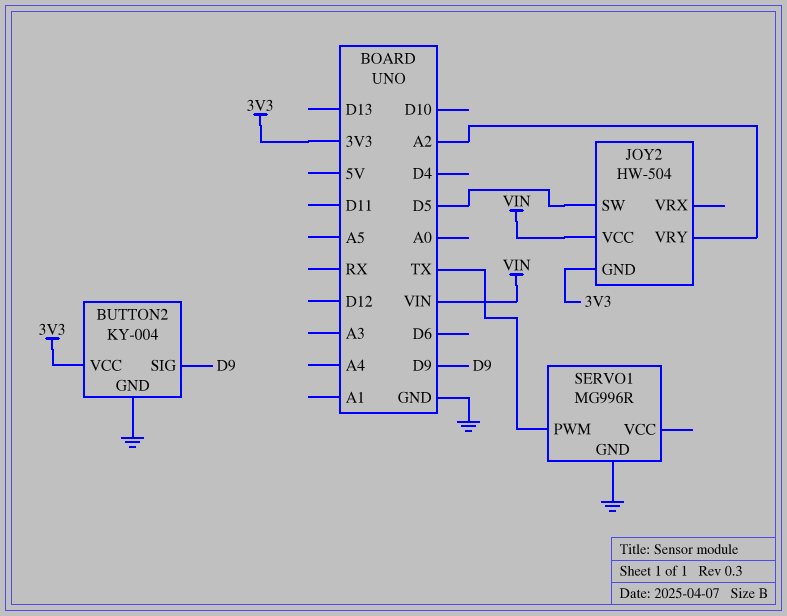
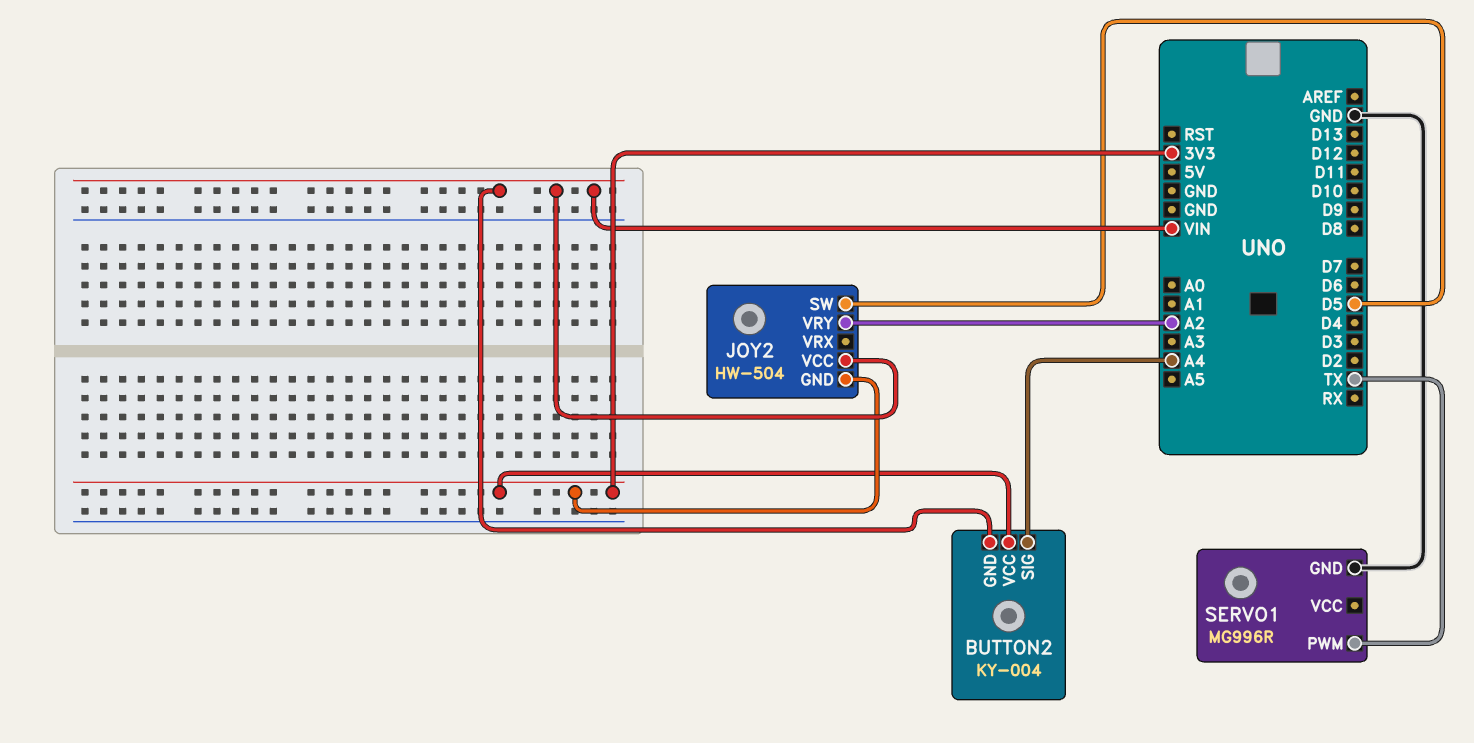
BUTTON2 pin GND: GND -> VIN
BUTTON2 pin SIG: D9 -> A4

